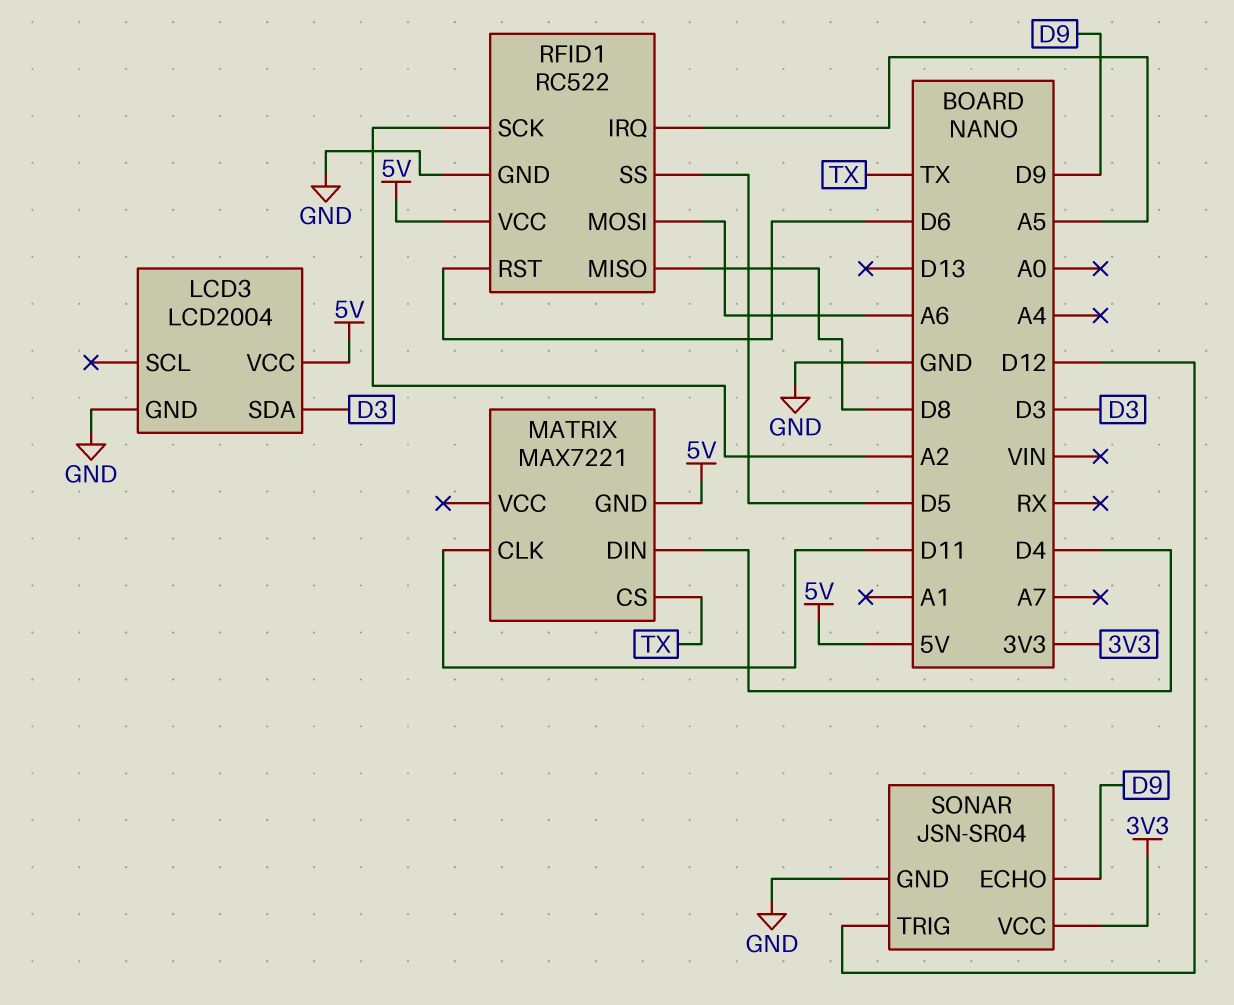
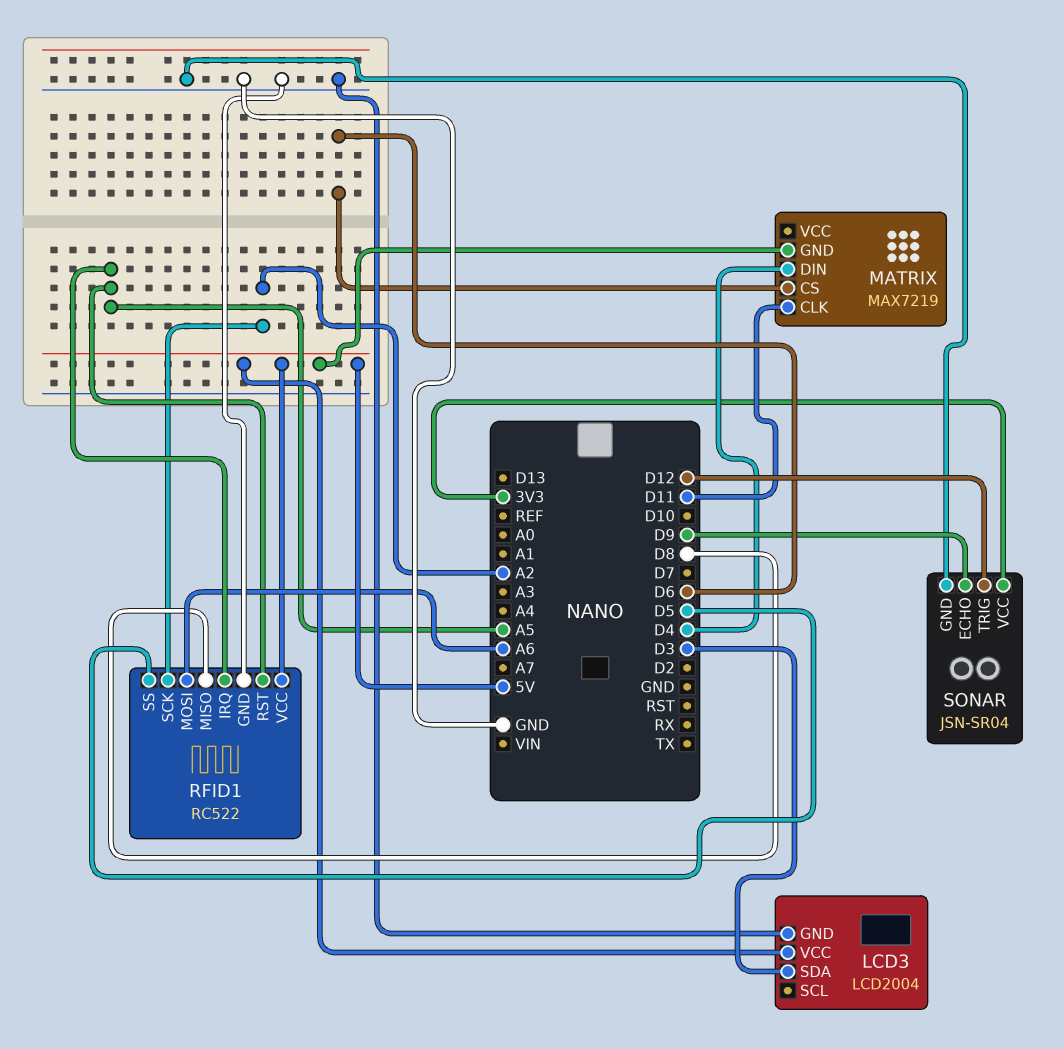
MATRIX: MAX7221 -> MAX7219
MATRIX pin CS: TX -> D6
RFID1 pin RST: D6 -> A5

